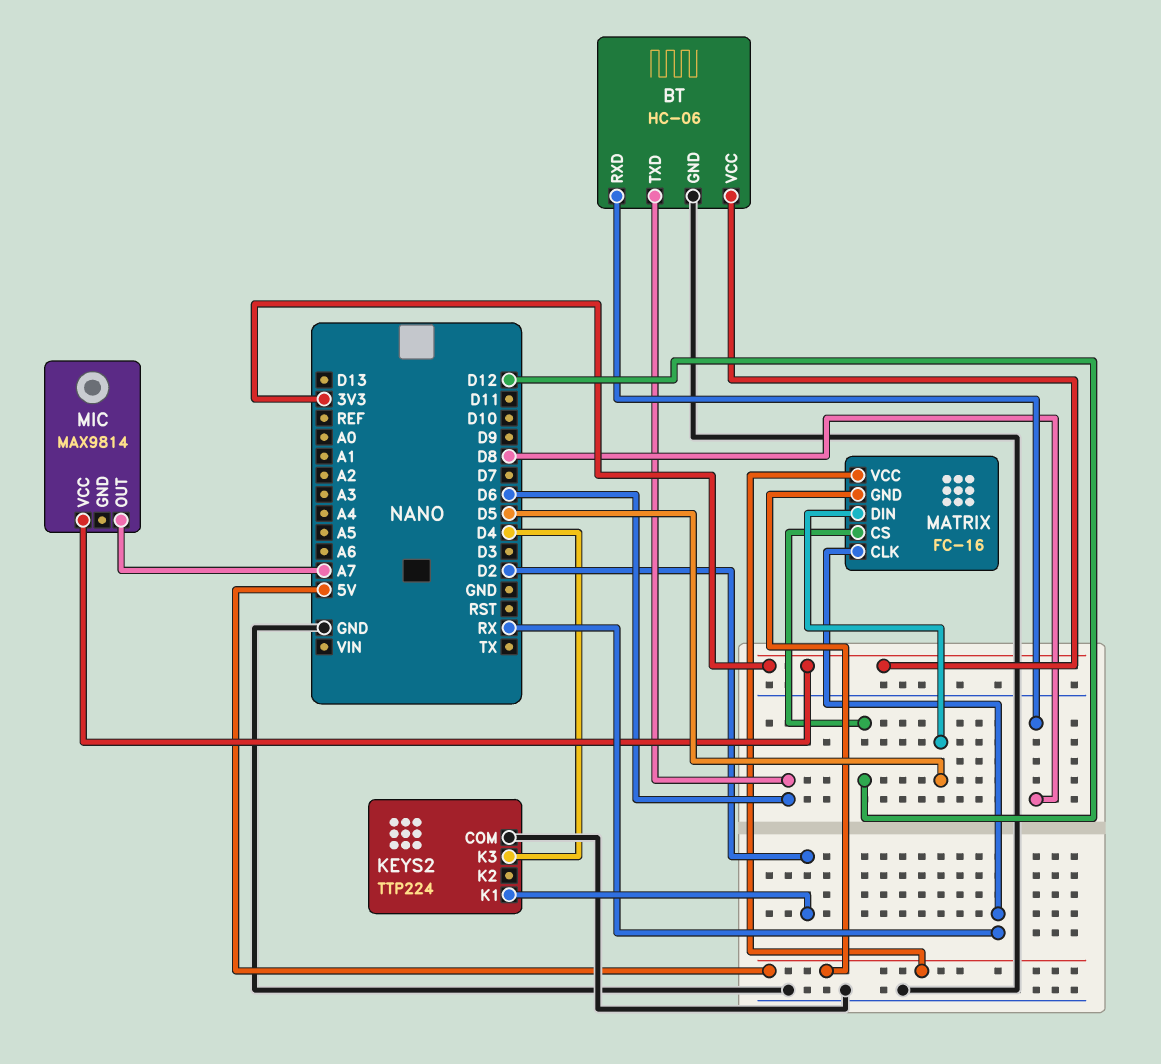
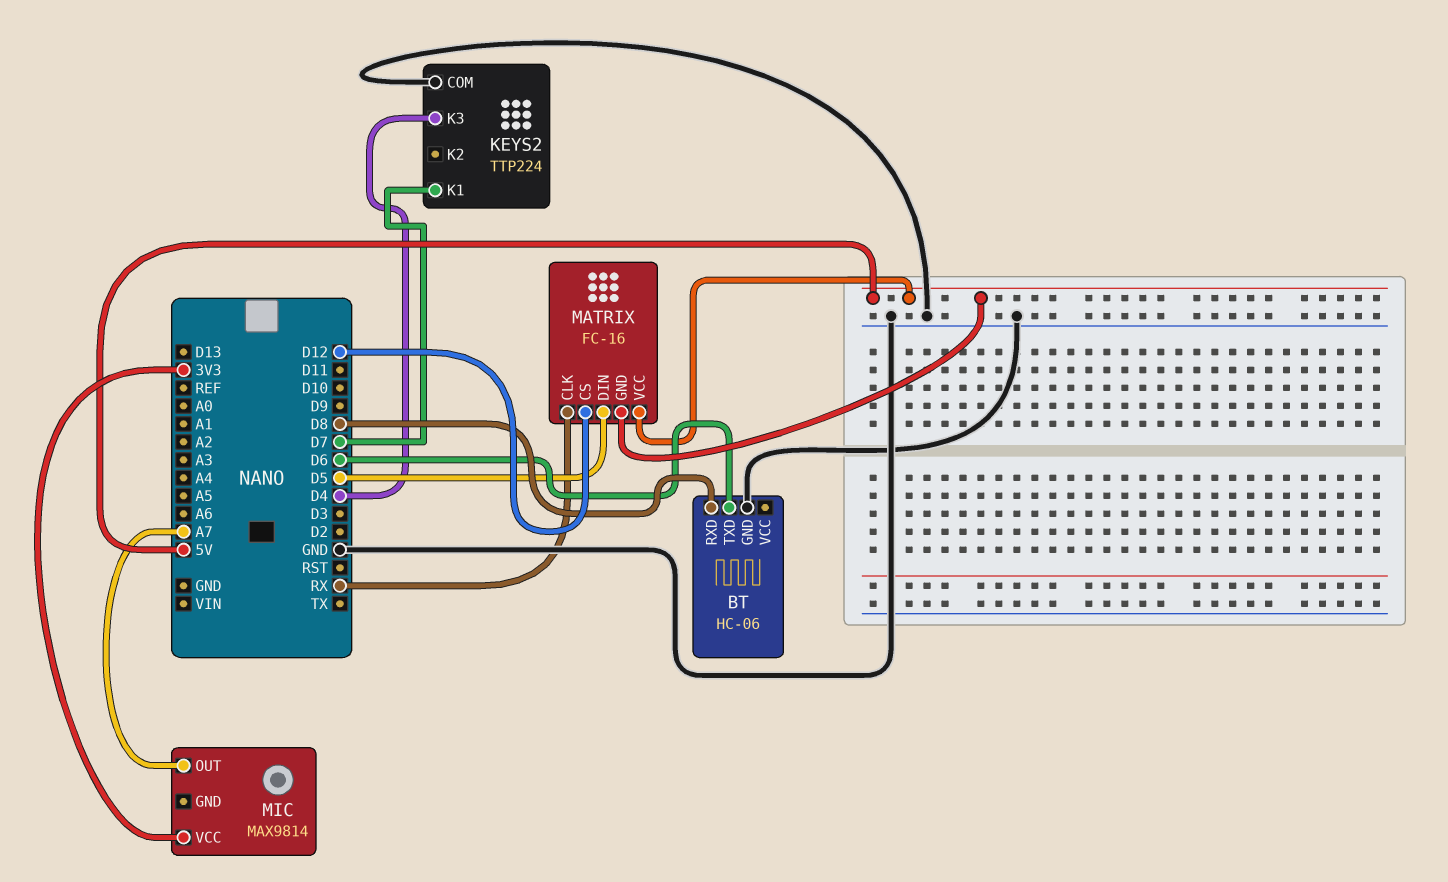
BT pin VCC: 3V3 -> none
KEYS2 pin K1: D2 -> D7

